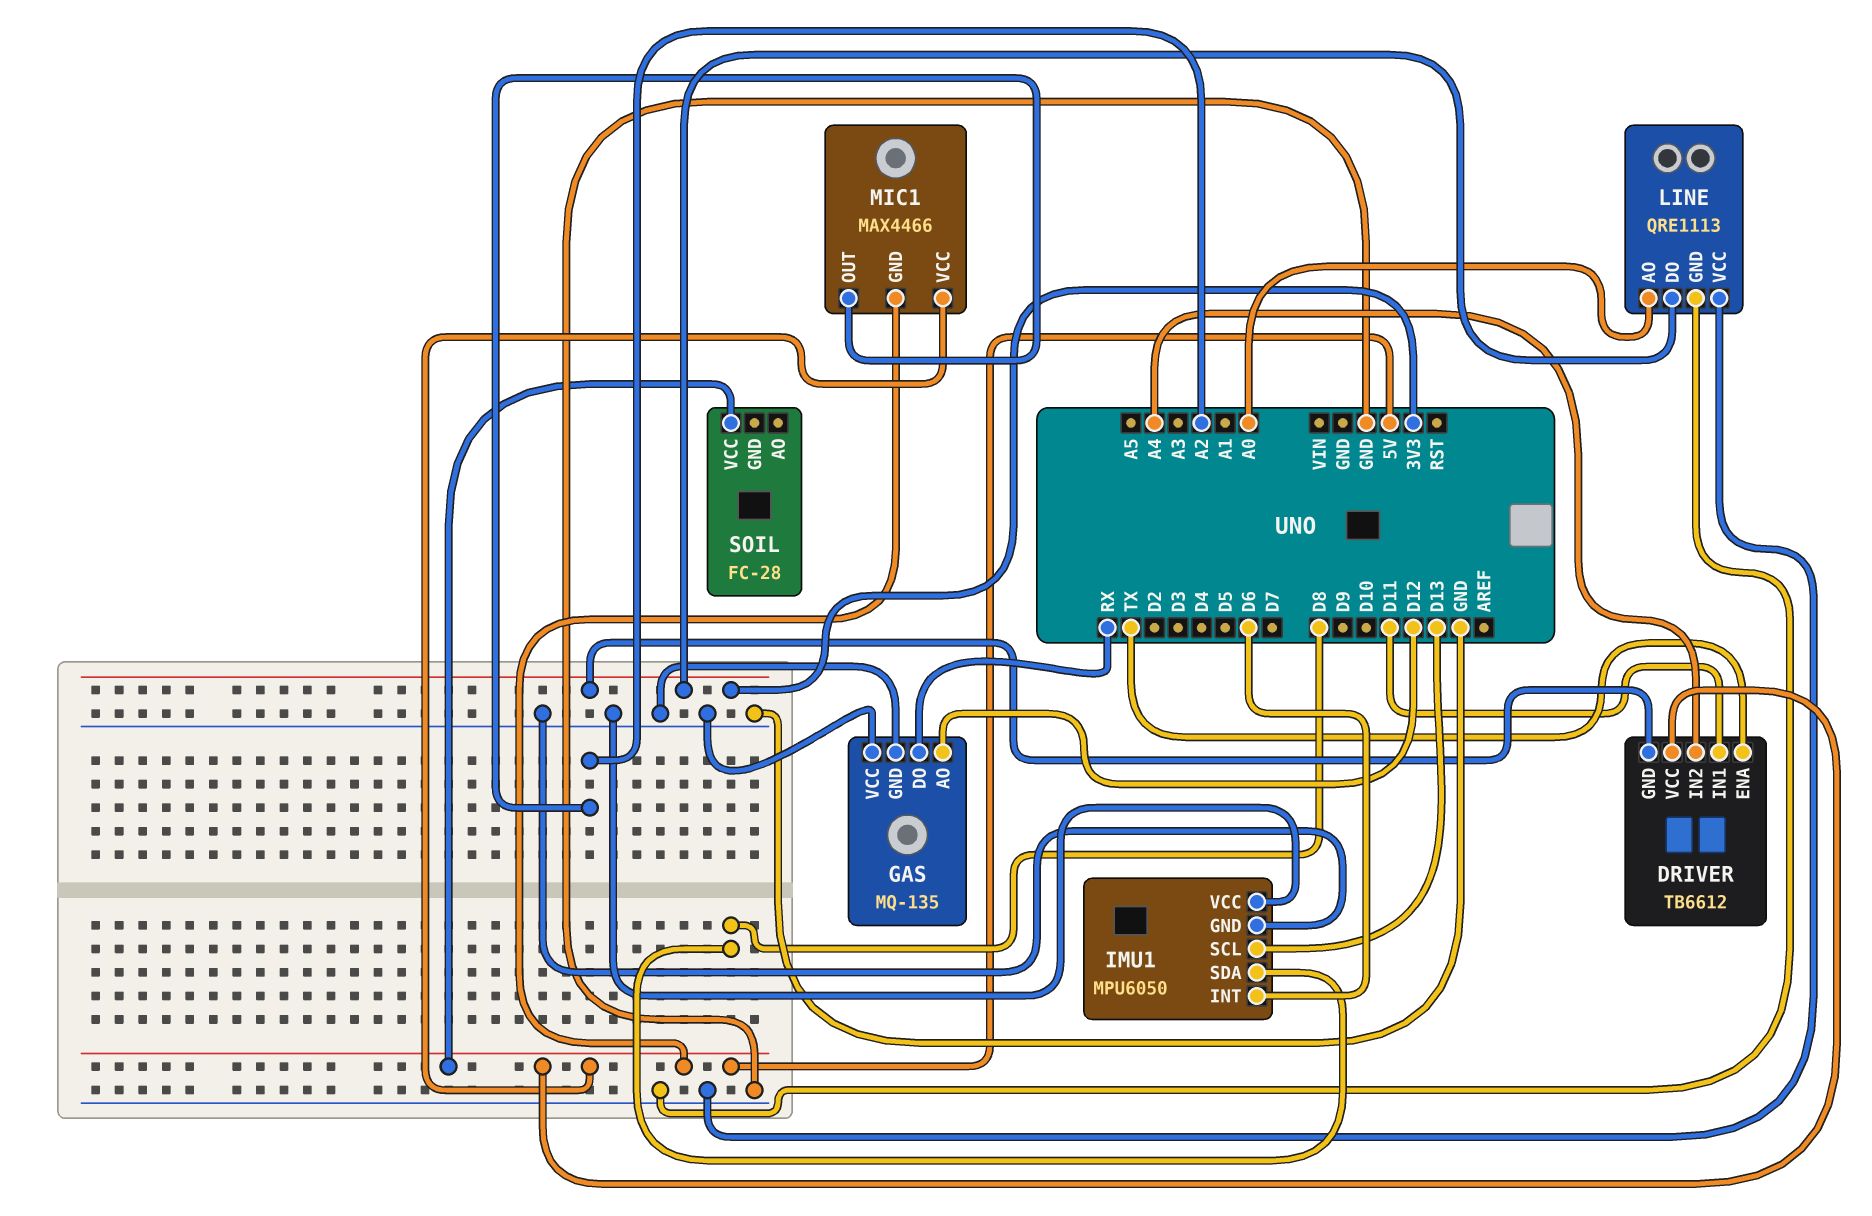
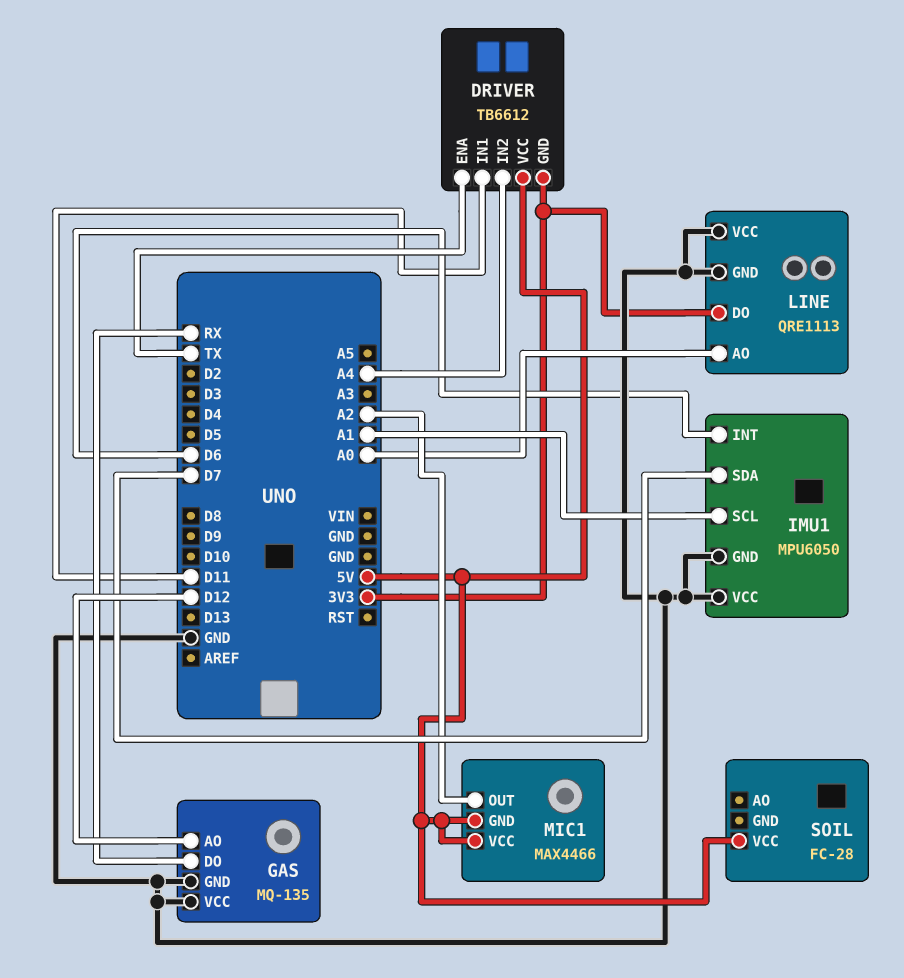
IMU1 pin SCL: D13 -> A1
IMU1 pin SDA: D8 -> D7

